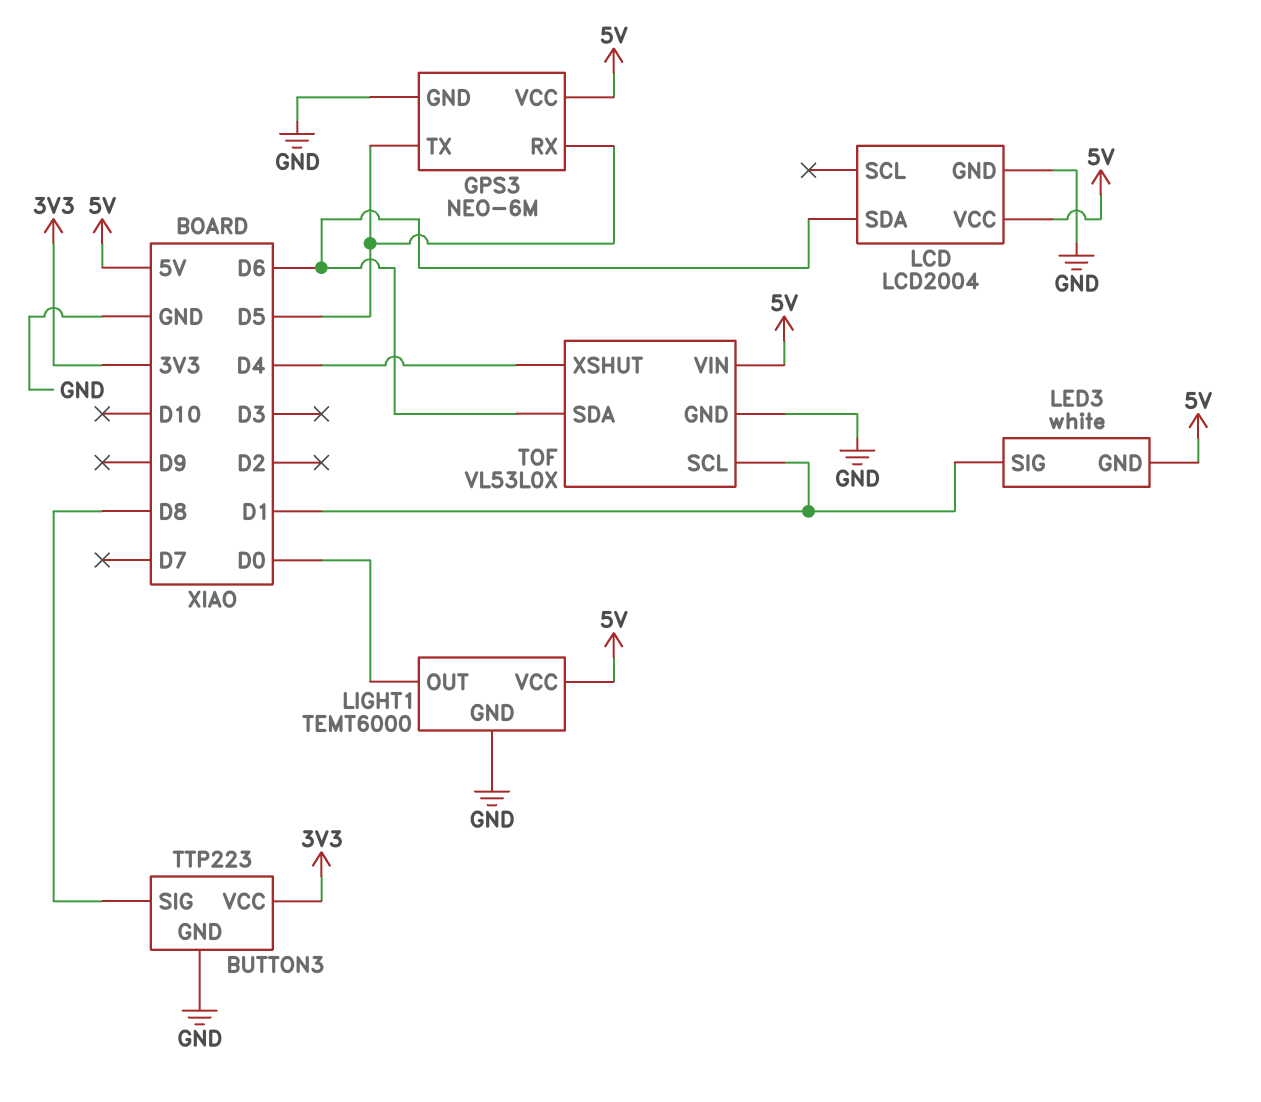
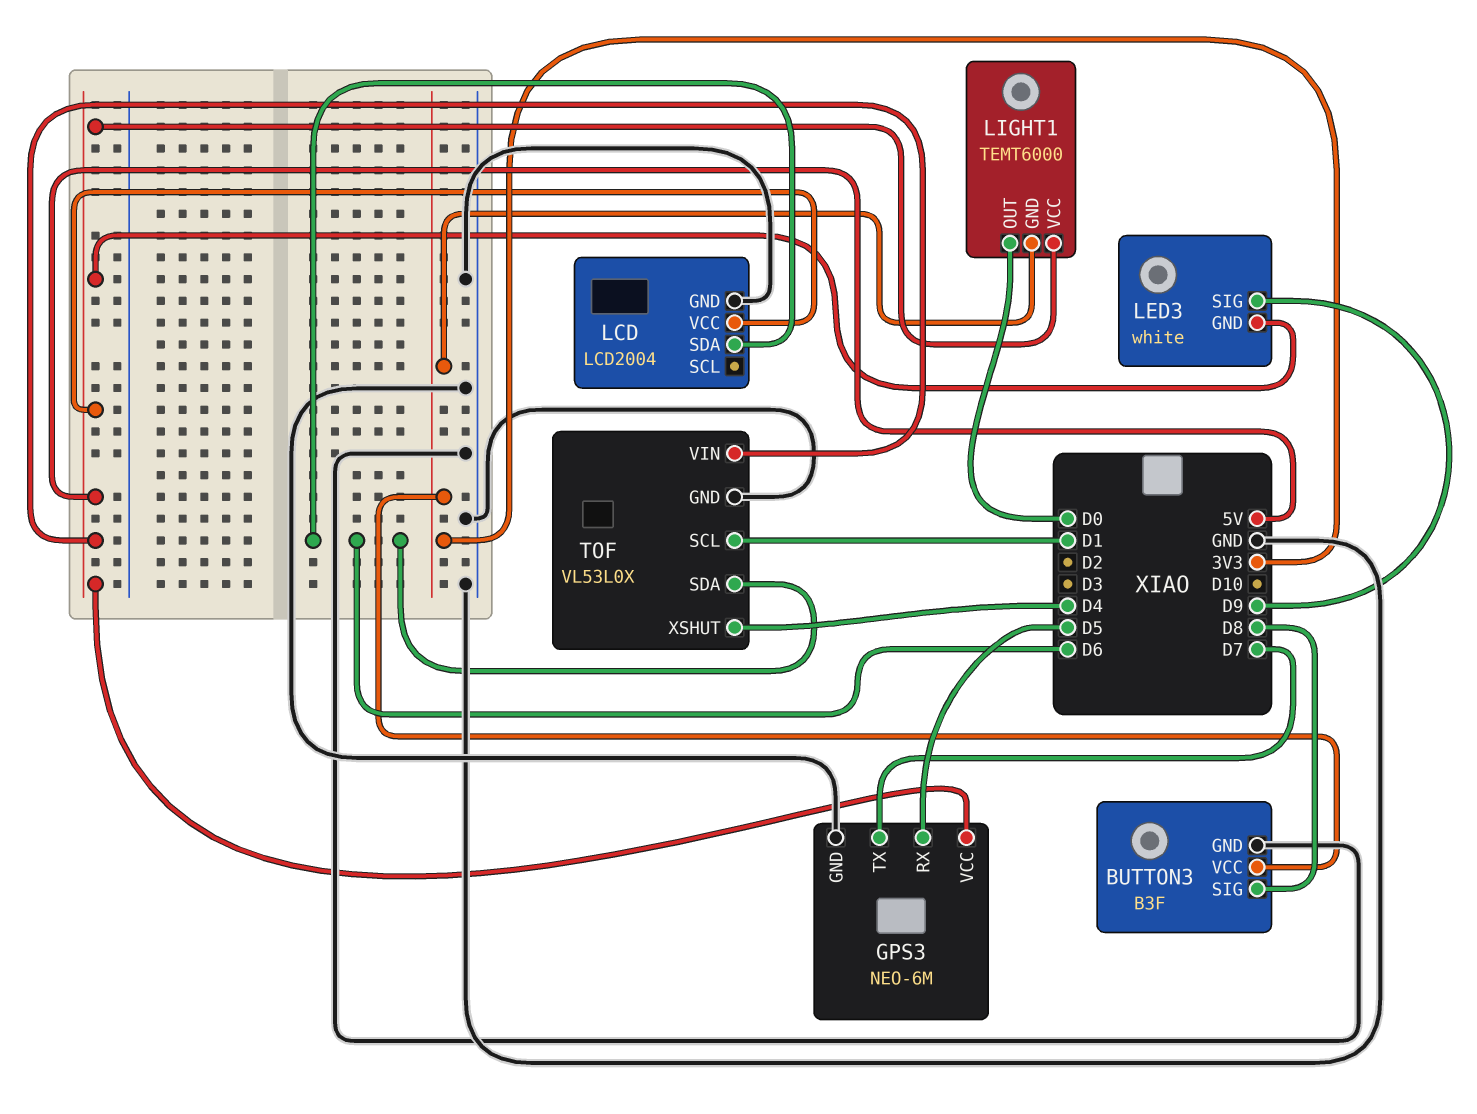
BUTTON3: TTP223 -> B3F
GPS3 pin TX: D5 -> D7
LED3 pin SIG: D1 -> D9
LIGHT1 pin GND: GND -> 3V3

